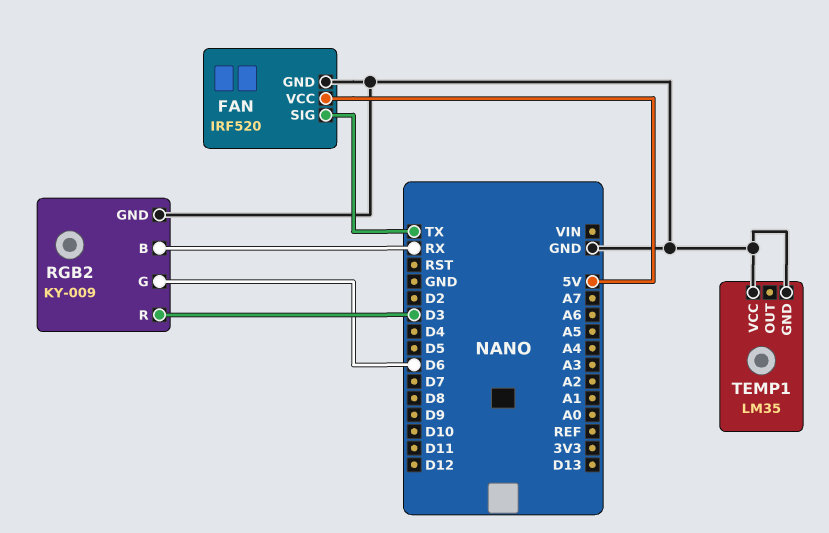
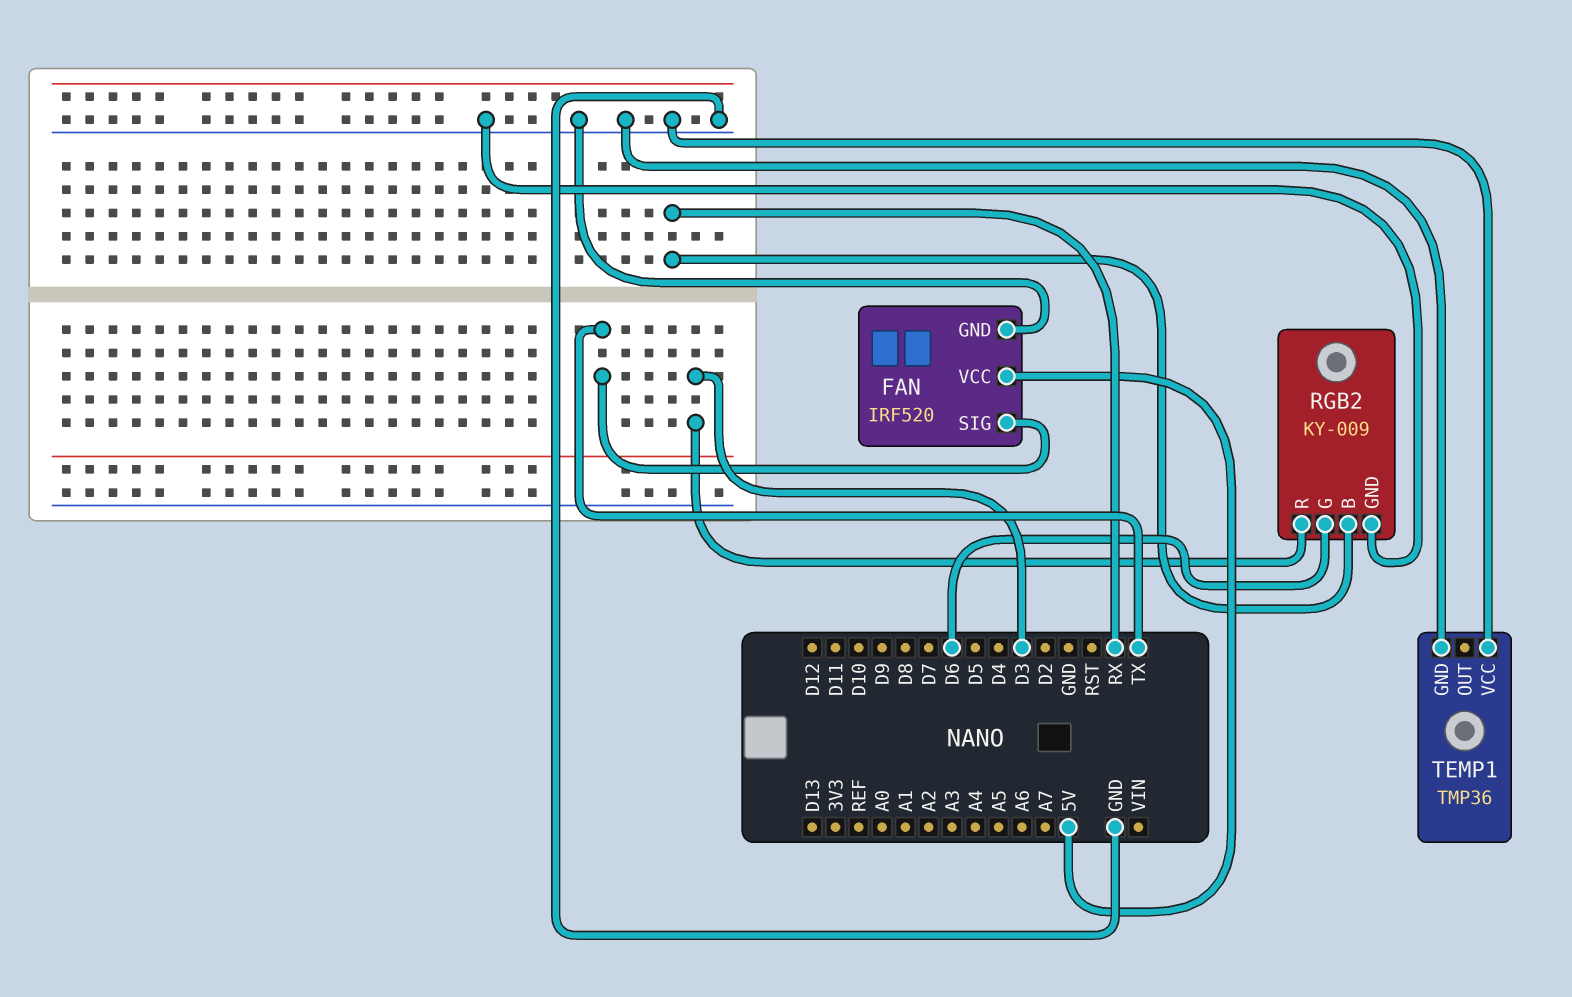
TEMP1: LM35 -> TMP36

